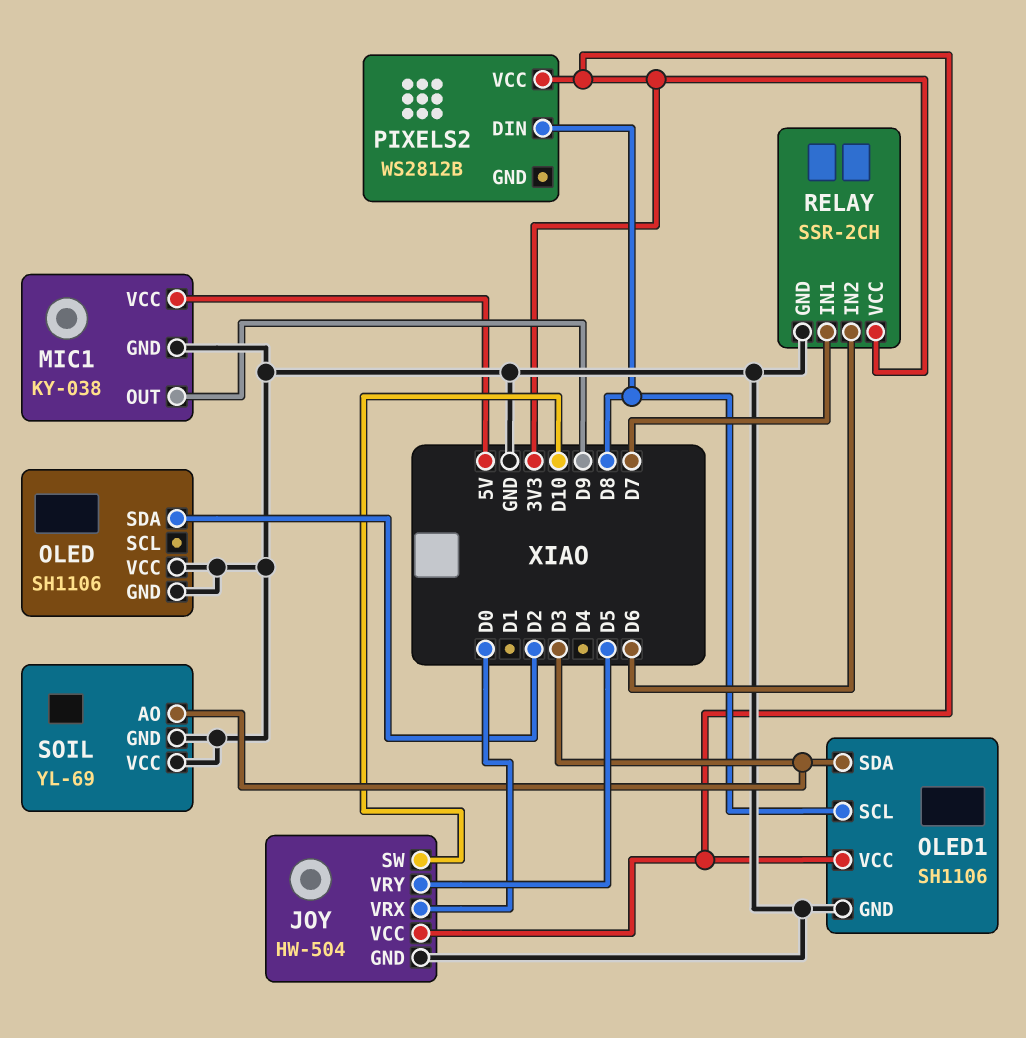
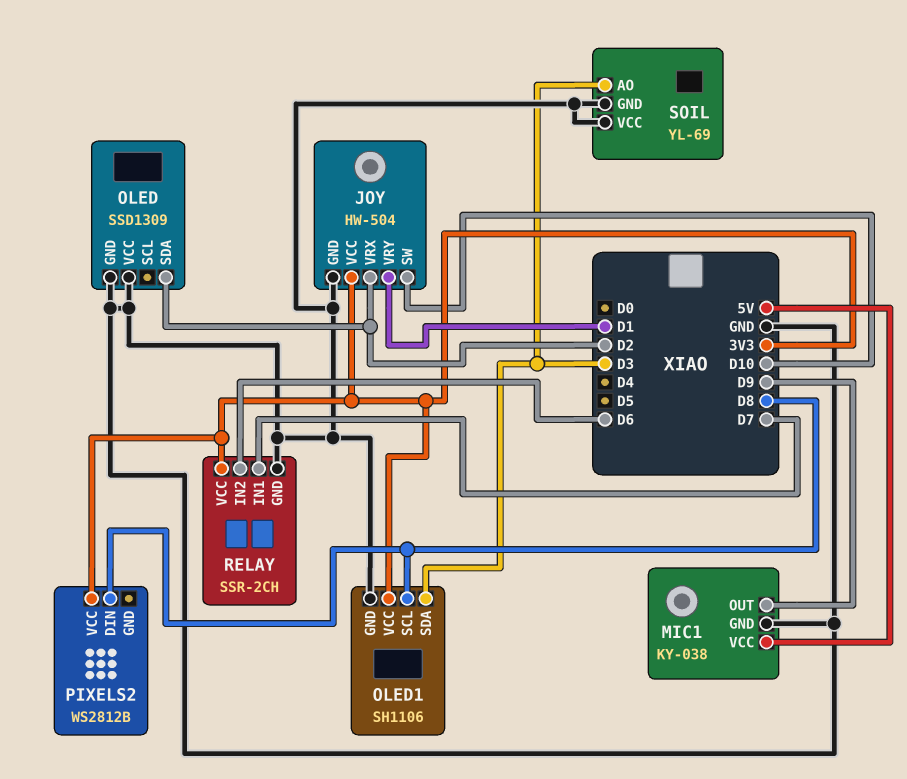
JOY pin VRX: D0 -> D2
JOY pin VRY: D5 -> D1
OLED: SH1106 -> SSD1309

